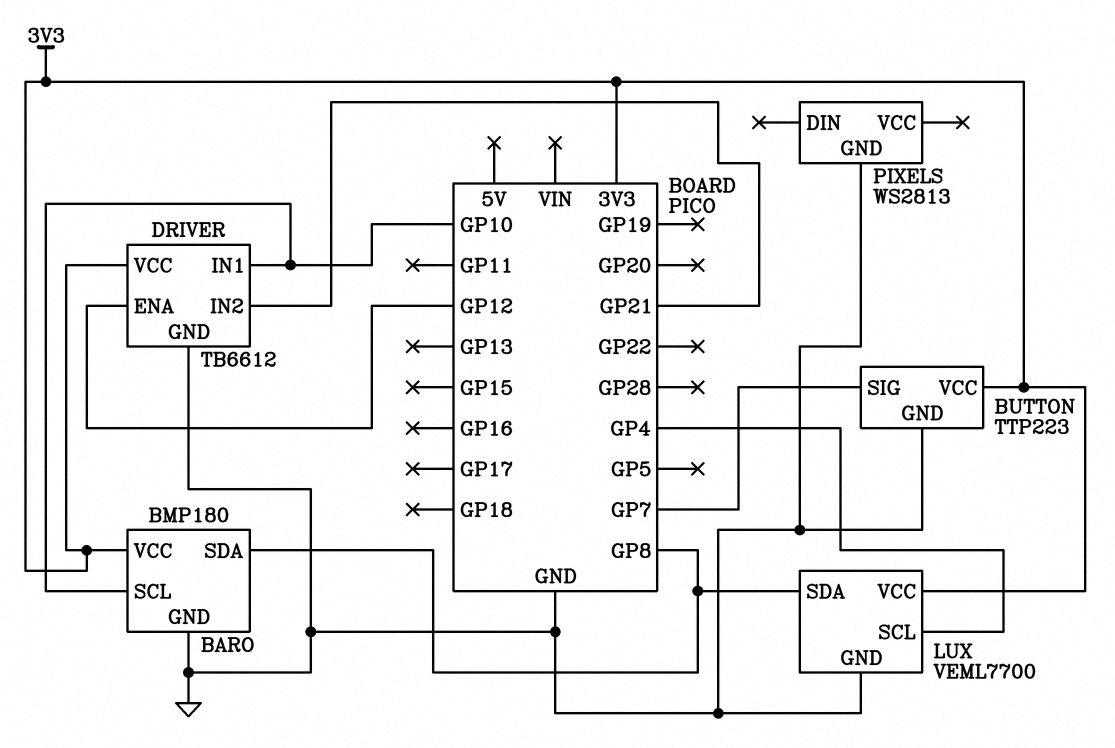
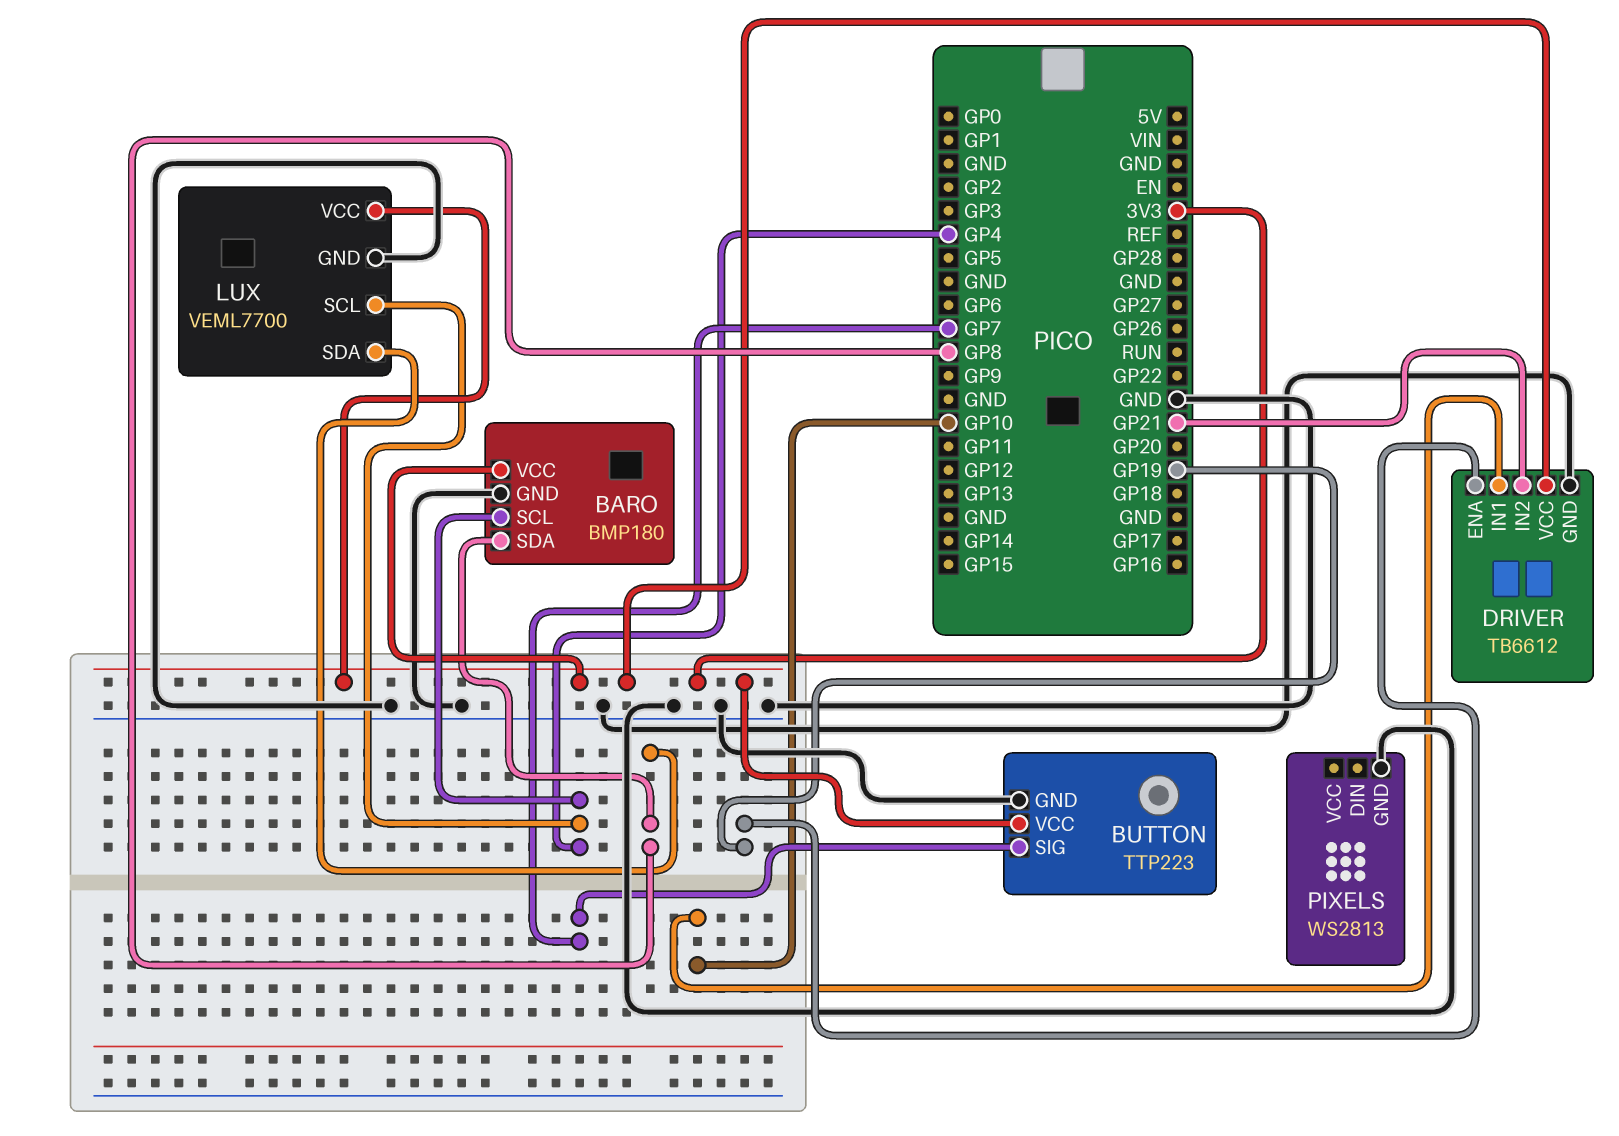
BARO pin SCL: GP10 -> GP4
DRIVER pin ENA: GP12 -> GP19

